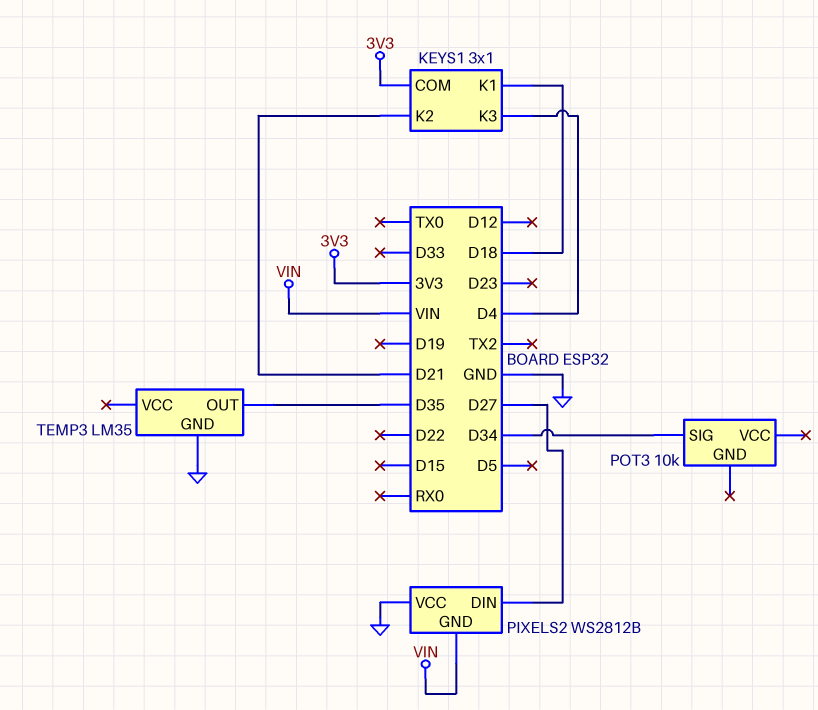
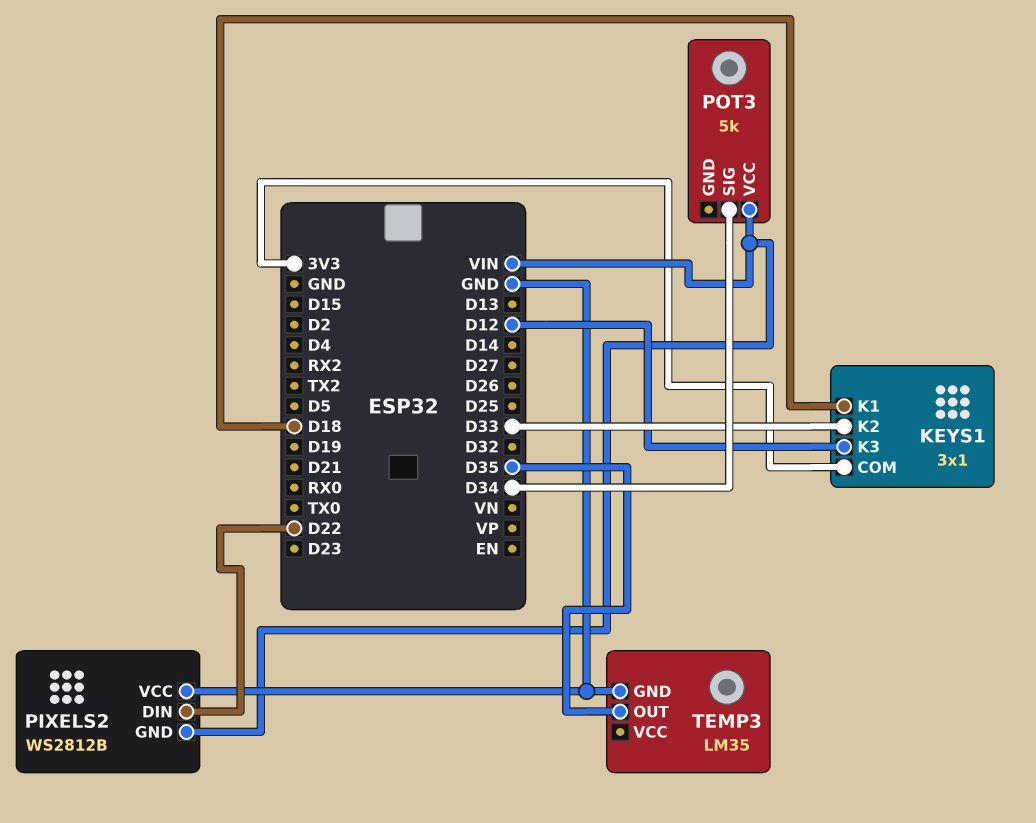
KEYS1 pin K2: D21 -> D33
KEYS1 pin K3: D4 -> D12
PIXELS2 pin DIN: D27 -> D22
POT3: 10k -> 5k
POT3 pin VCC: none -> VIN

